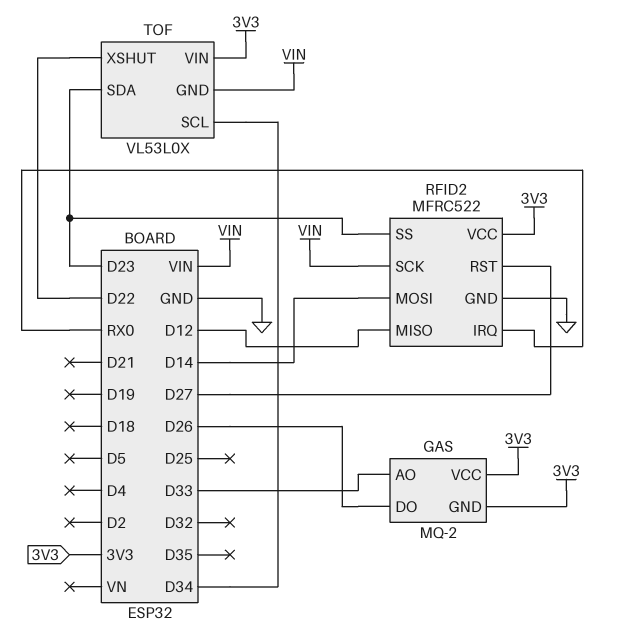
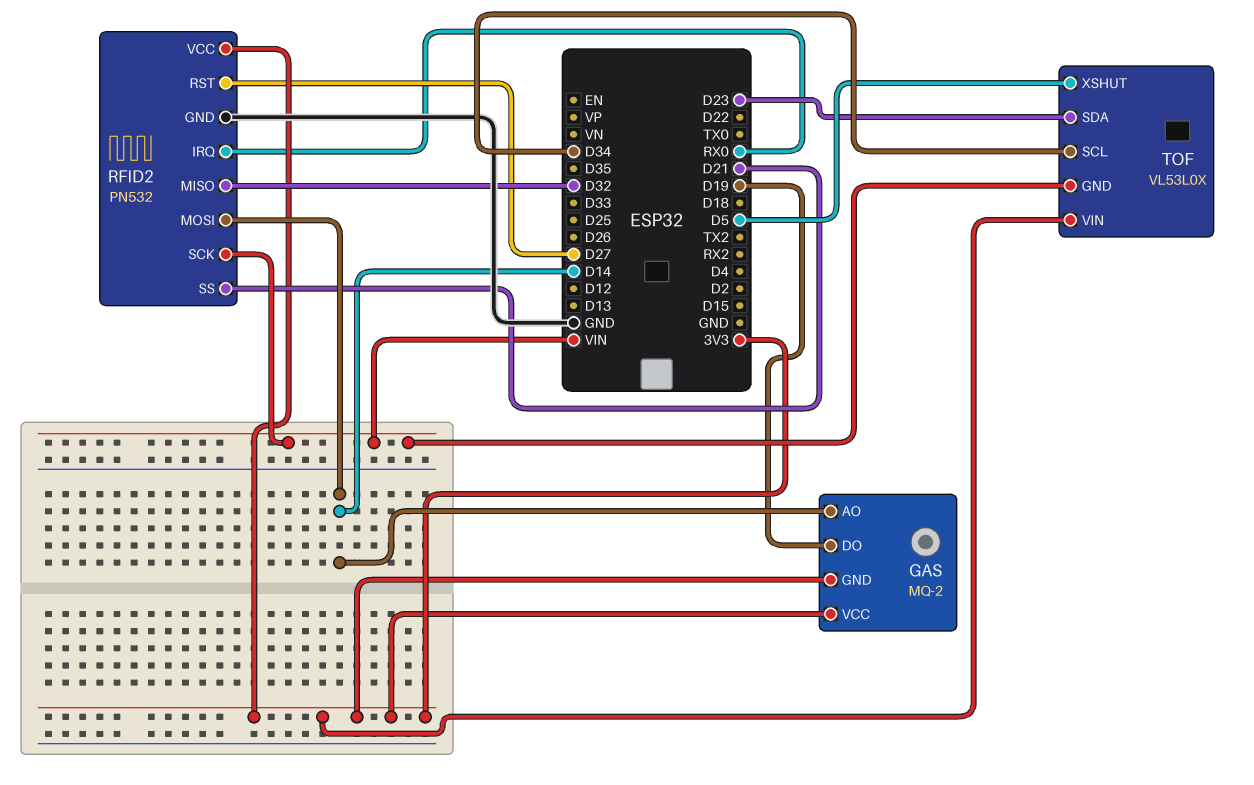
GAS pin AO: D33 -> D14
GAS pin DO: D26 -> D19
RFID2: MFRC522 -> PN532
RFID2 pin MISO: D12 -> D32
RFID2 pin SS: D23 -> D21
TOF pin XSHUT: D22 -> D5

